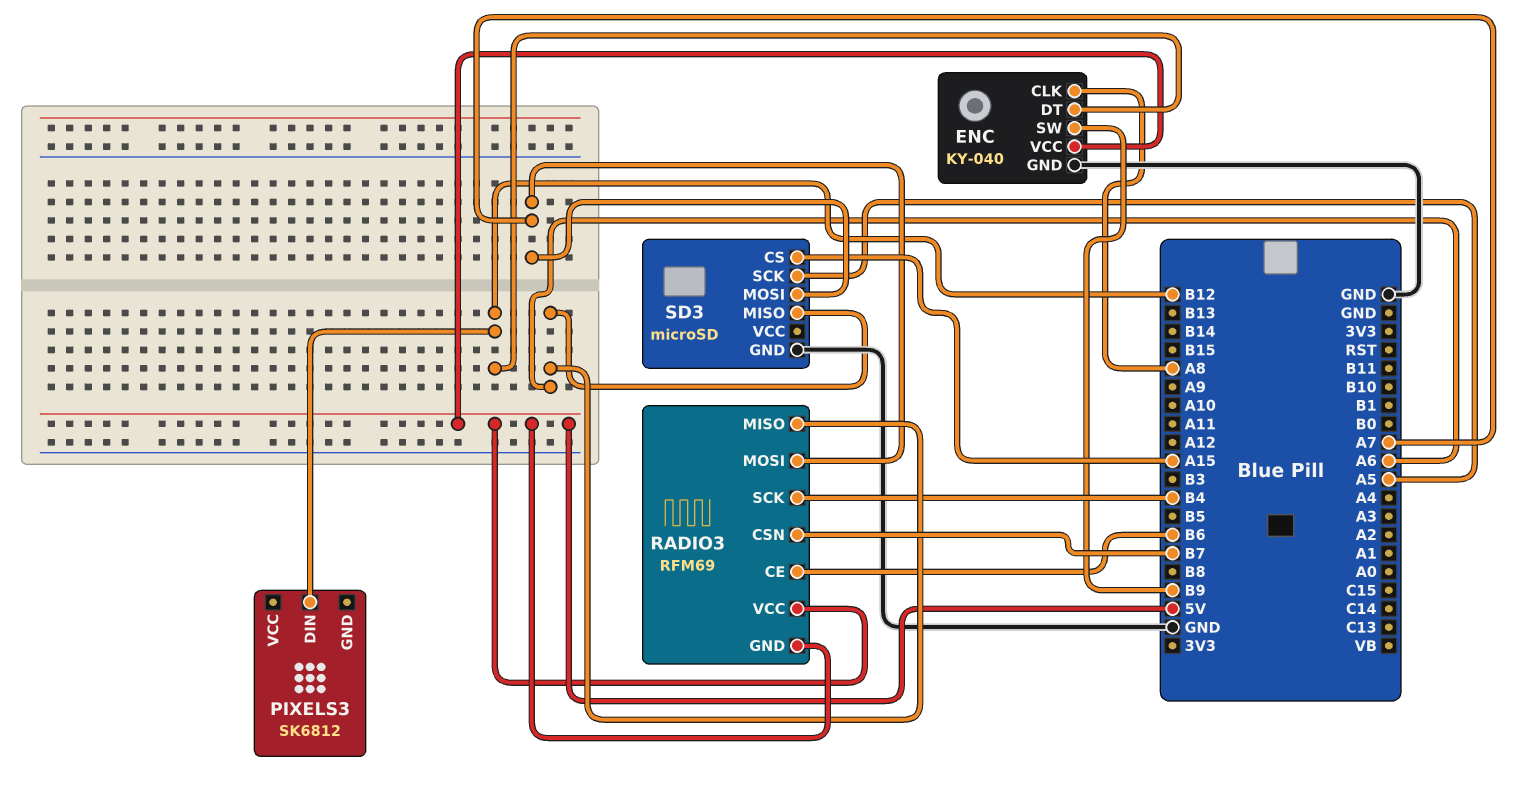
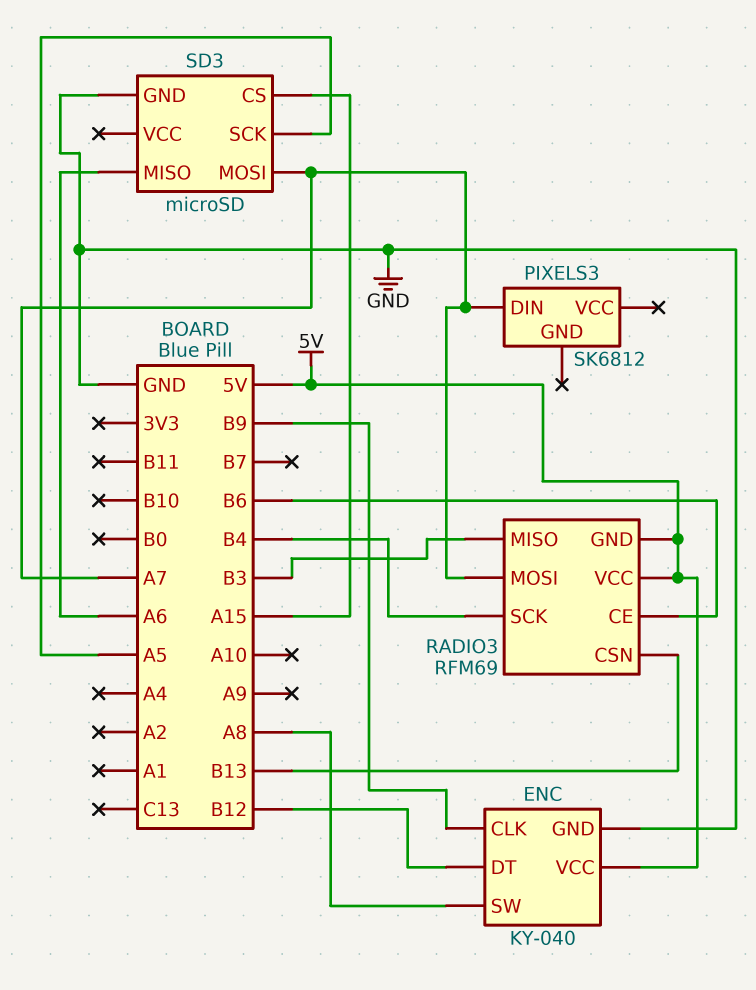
ENC pin CLK: A8 -> B9
ENC pin SW: B9 -> A8
PIXELS3 pin DIN: B12 -> A7
RADIO3 pin CSN: B7 -> B13
RADIO3 pin MISO: A6 -> B3

